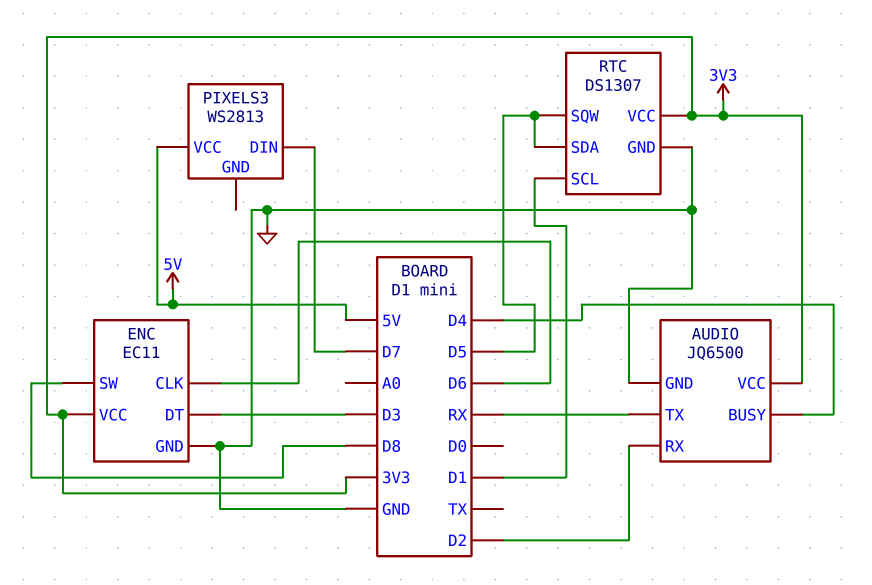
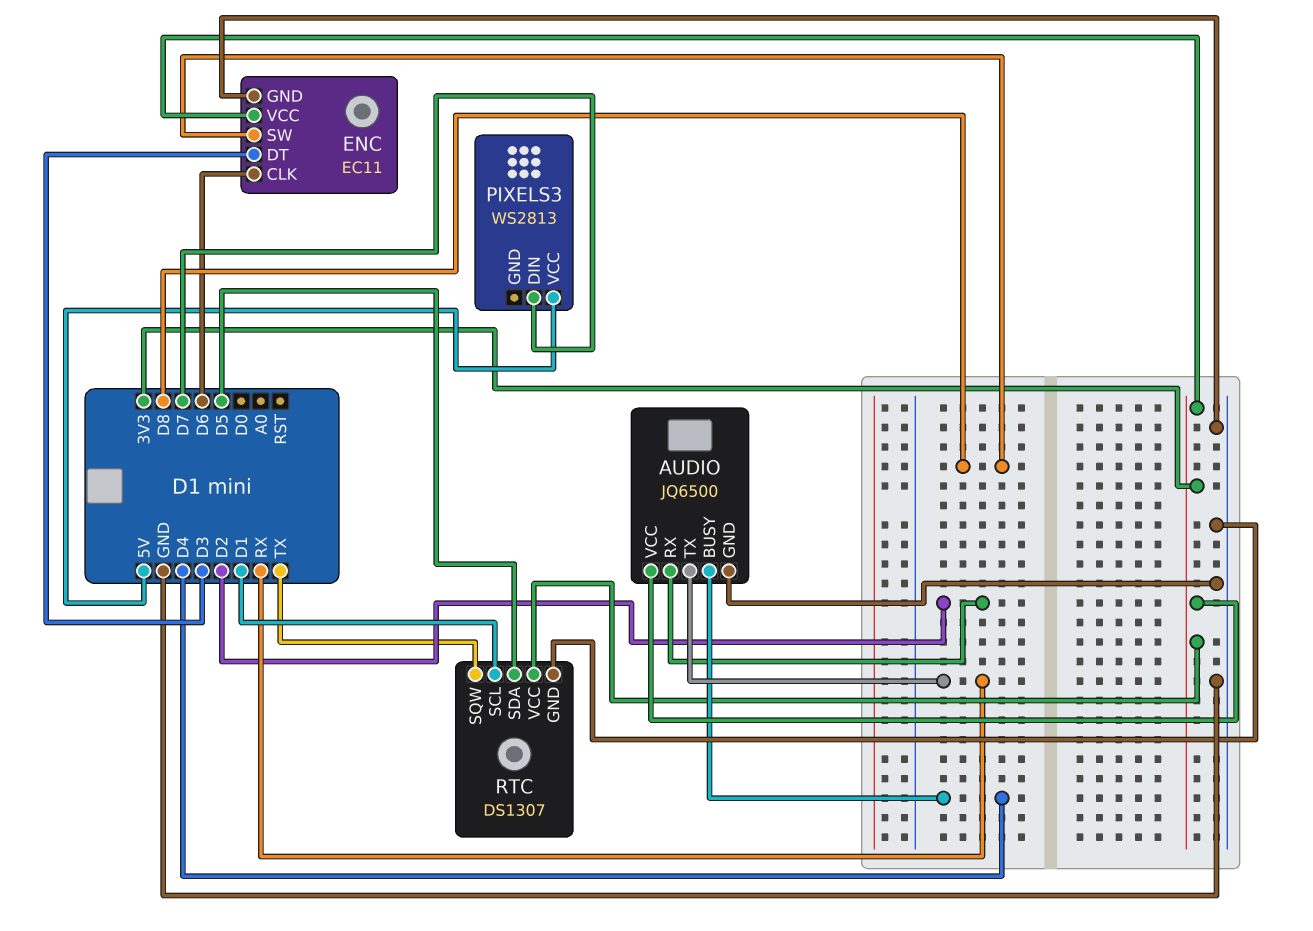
RTC pin SQW: D5 -> TX

